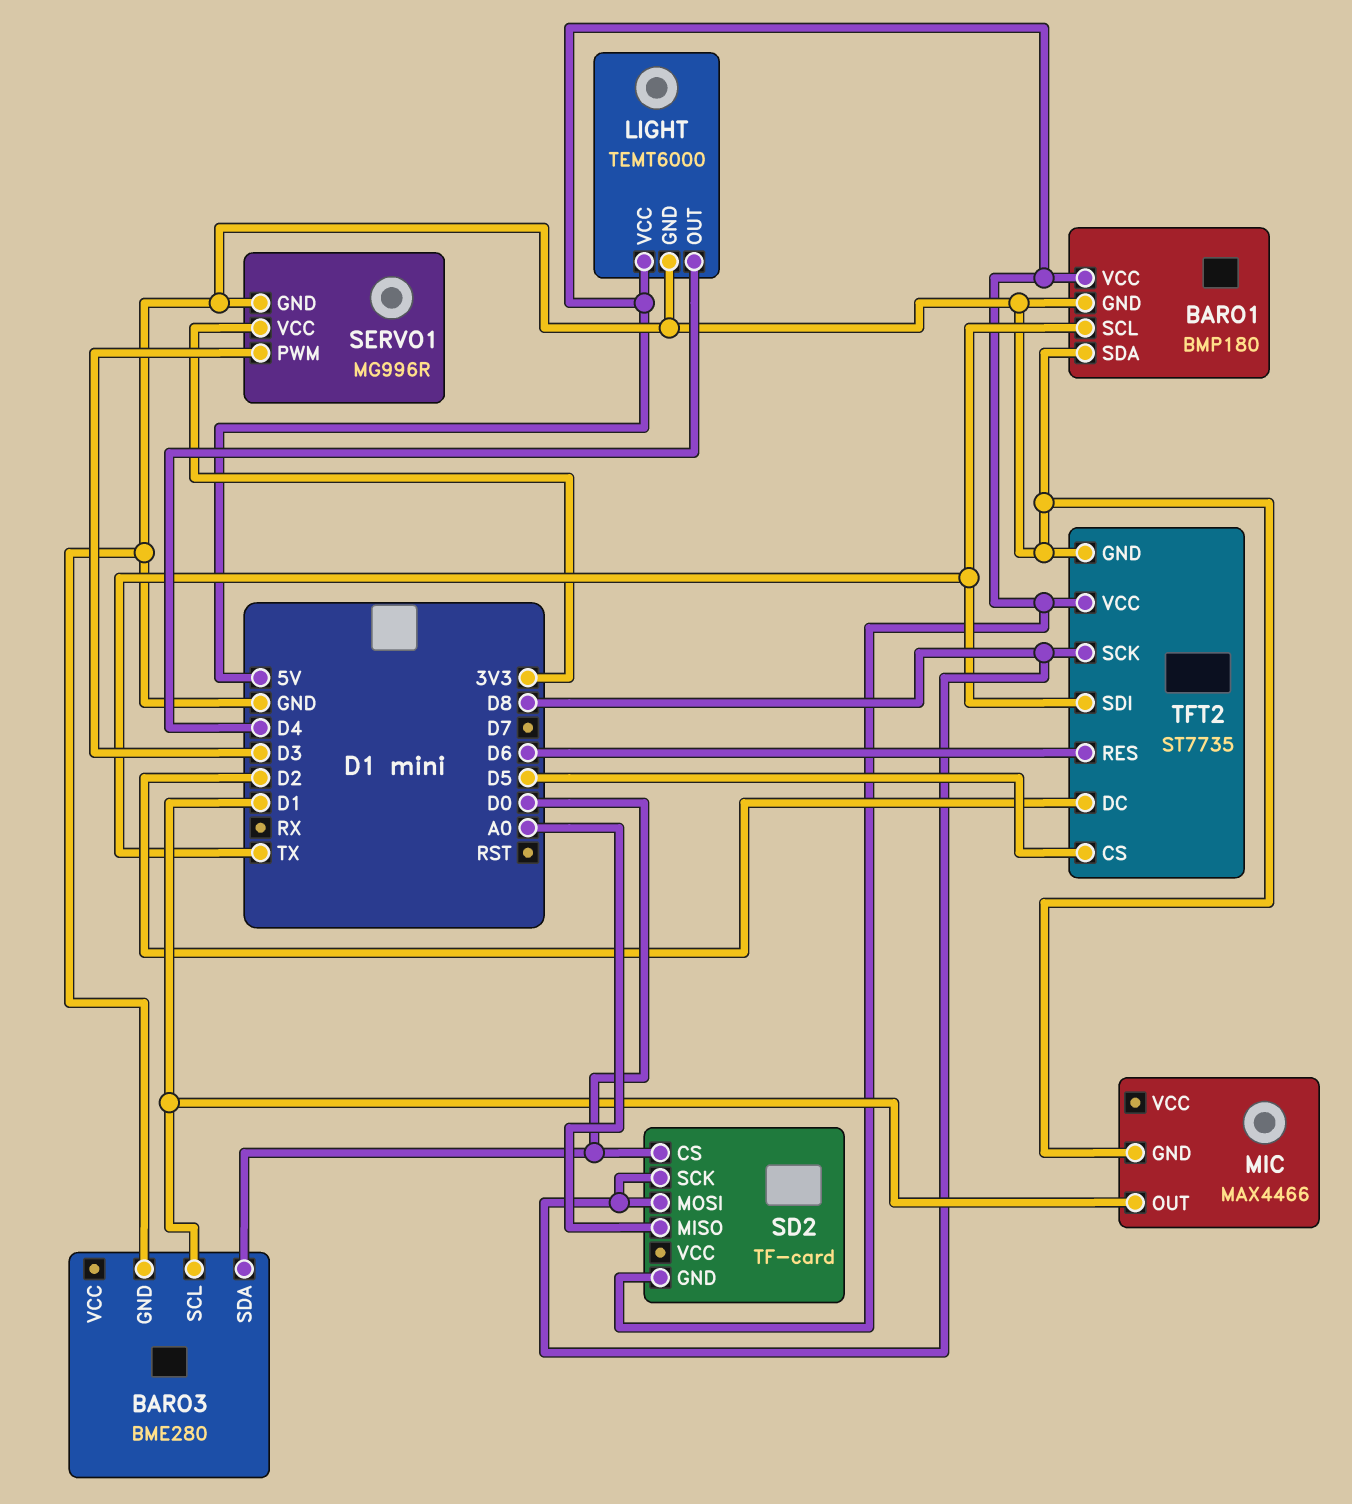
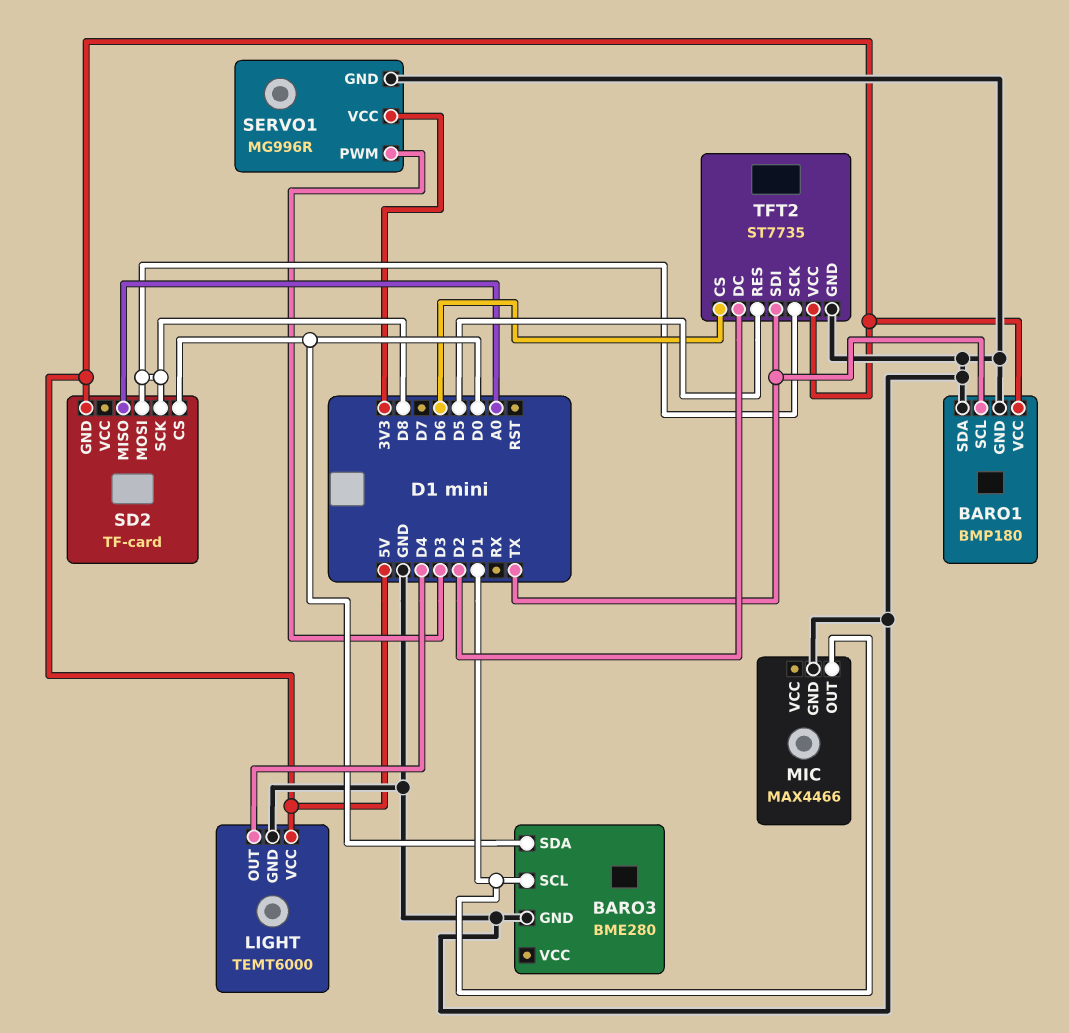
TFT2 pin CS: D5 -> D6
TFT2 pin RES: D6 -> D5

